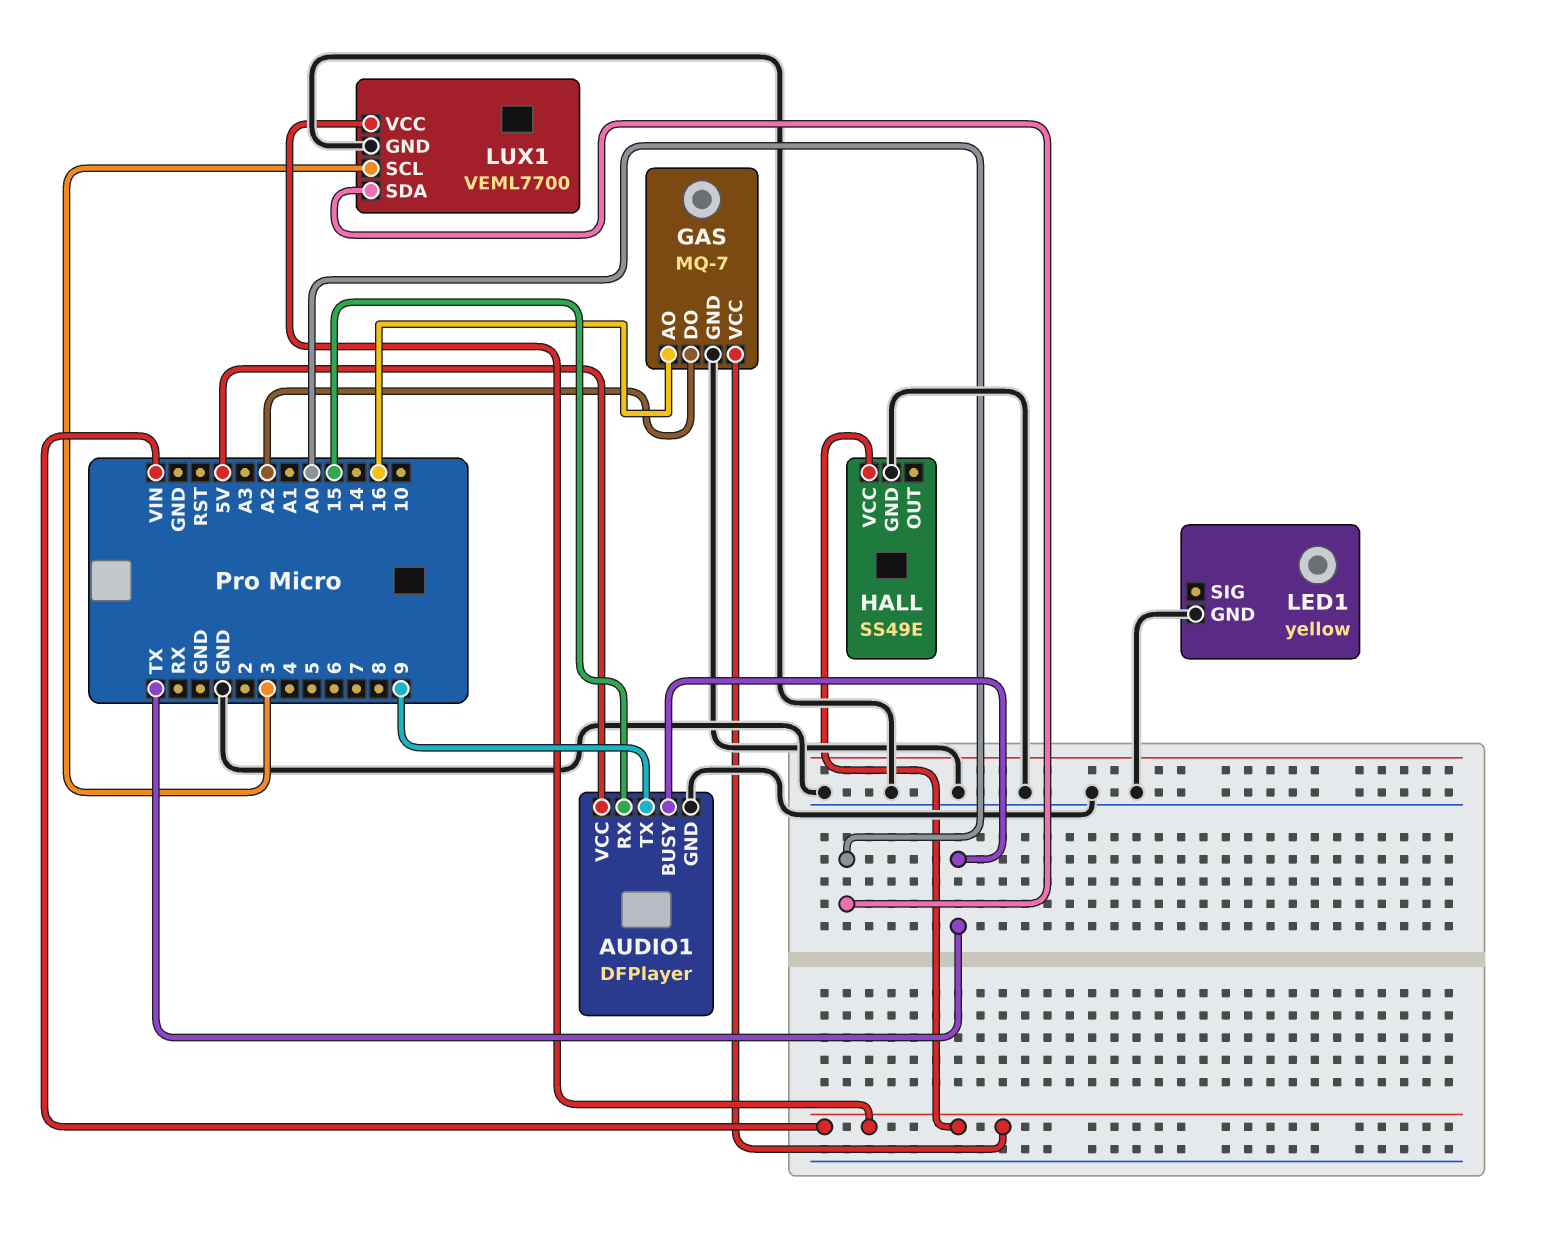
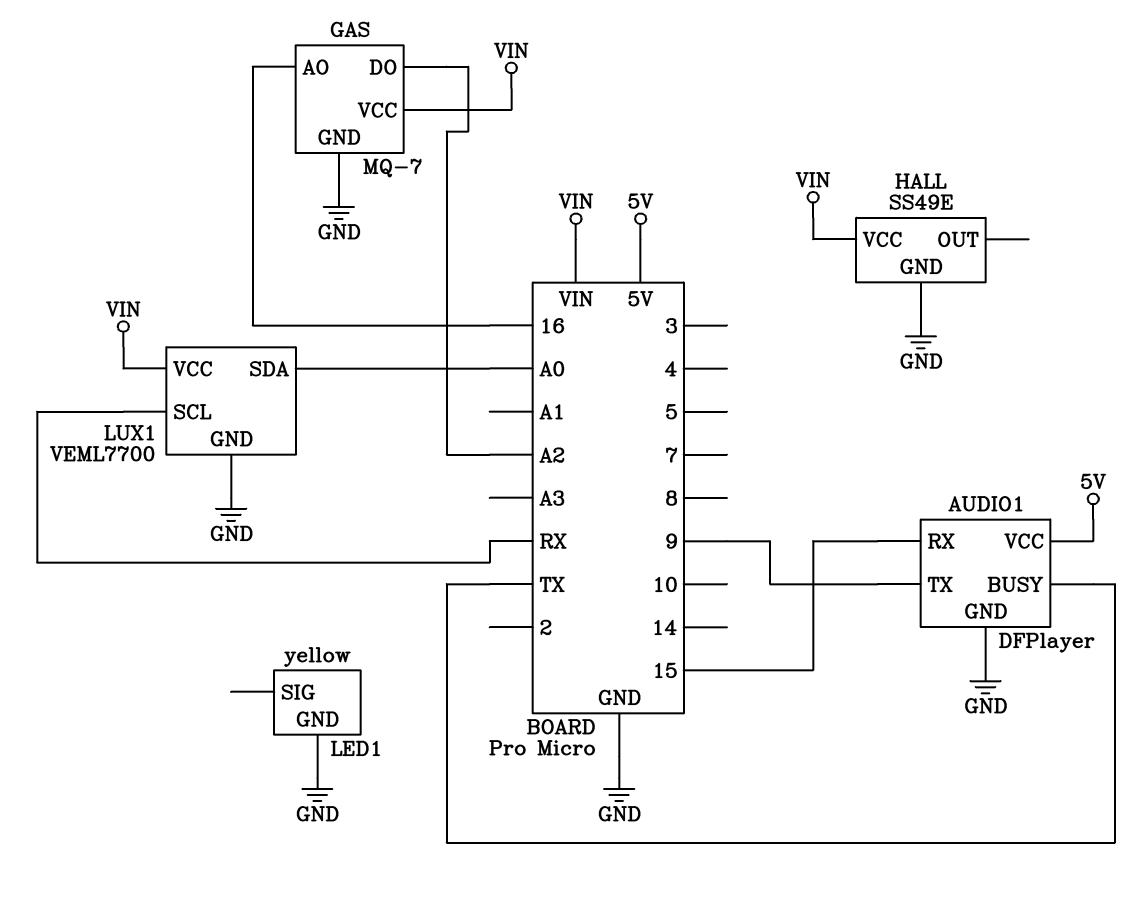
LUX1 pin SCL: 3 -> RX

